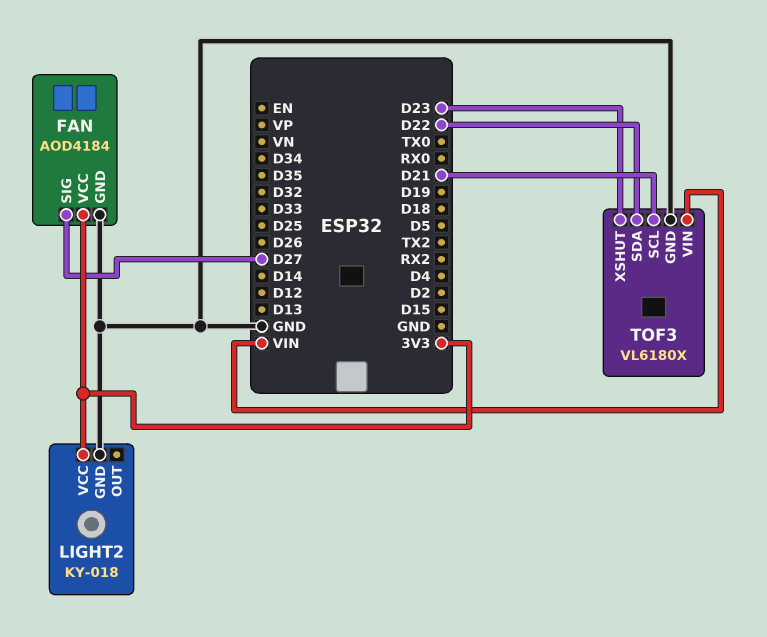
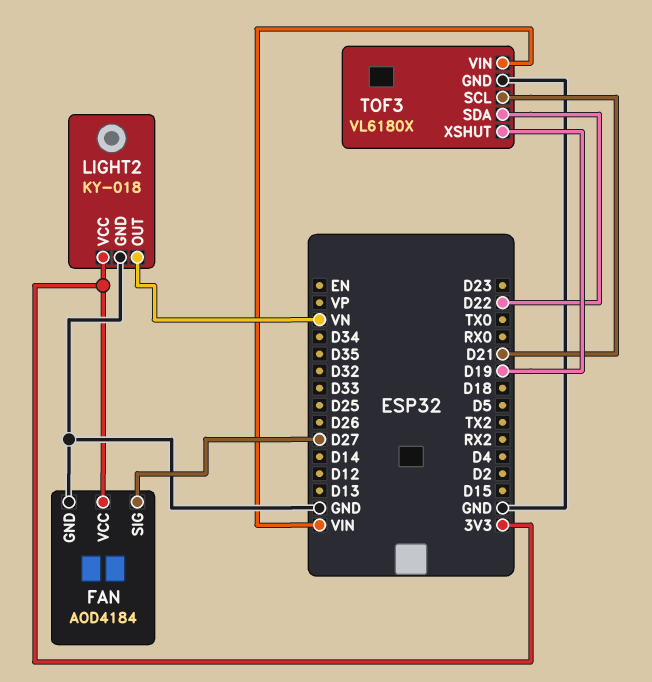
LIGHT2 pin OUT: none -> VN
TOF3 pin XSHUT: D23 -> D19

